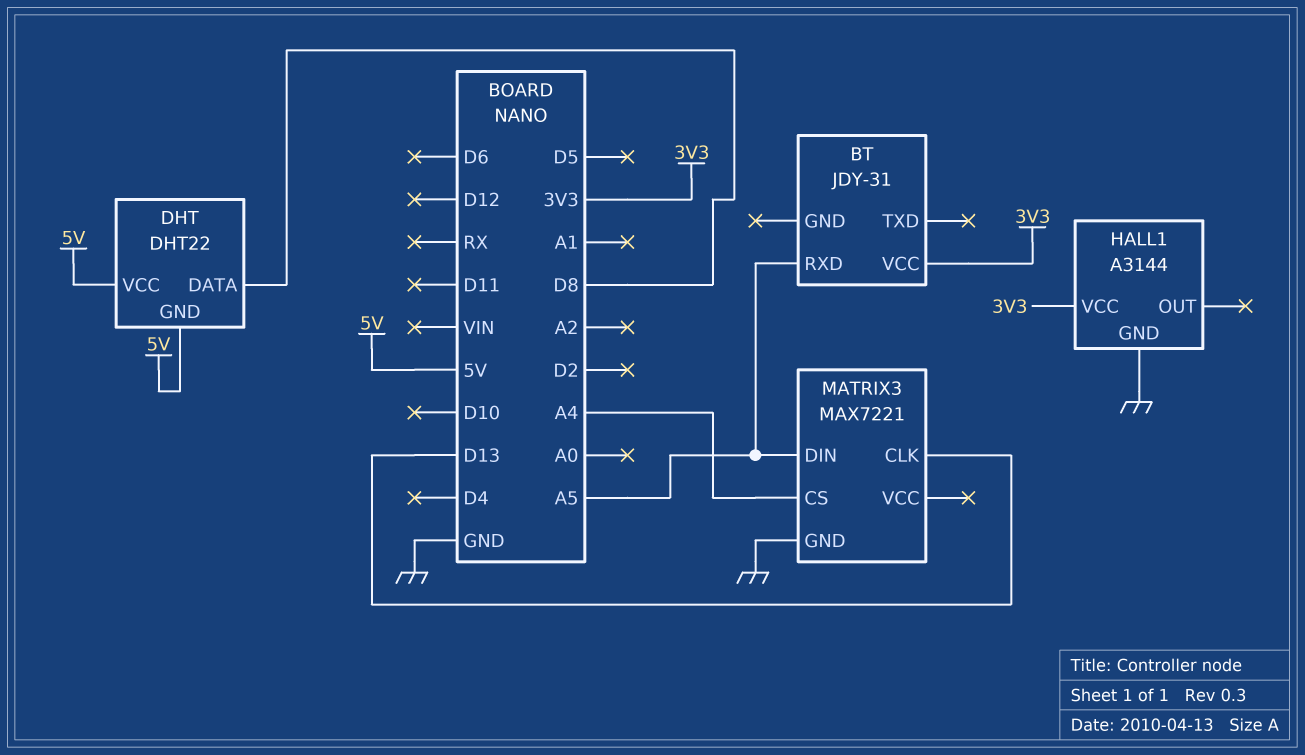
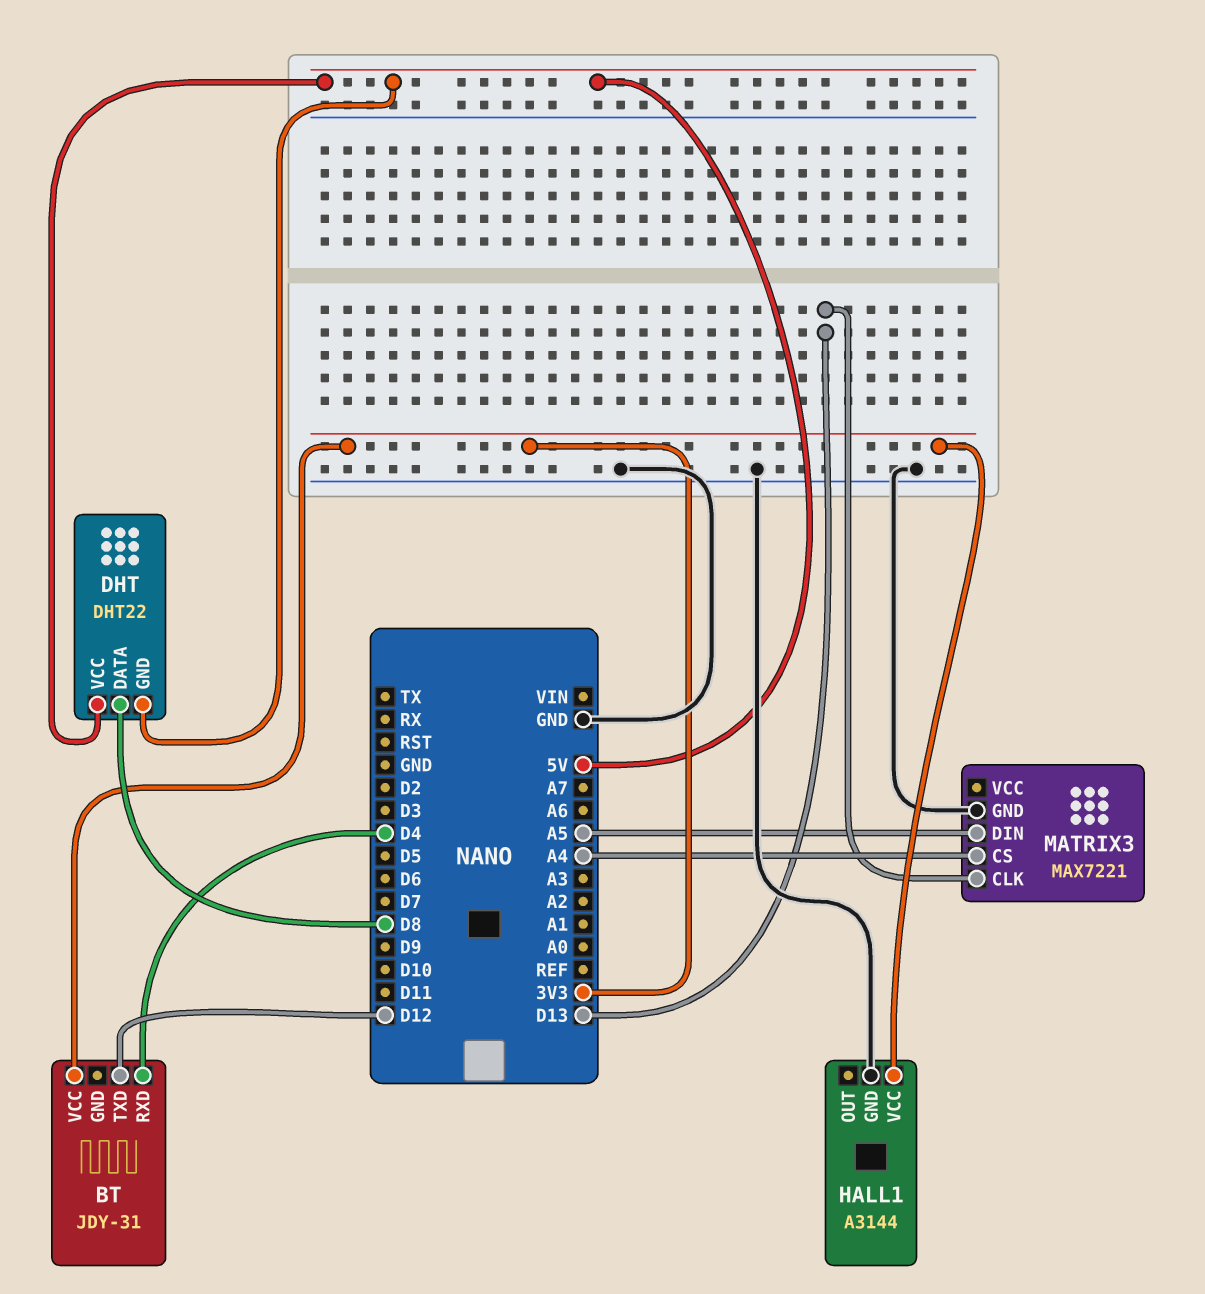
BT pin RXD: A5 -> D4
BT pin TXD: none -> D12

